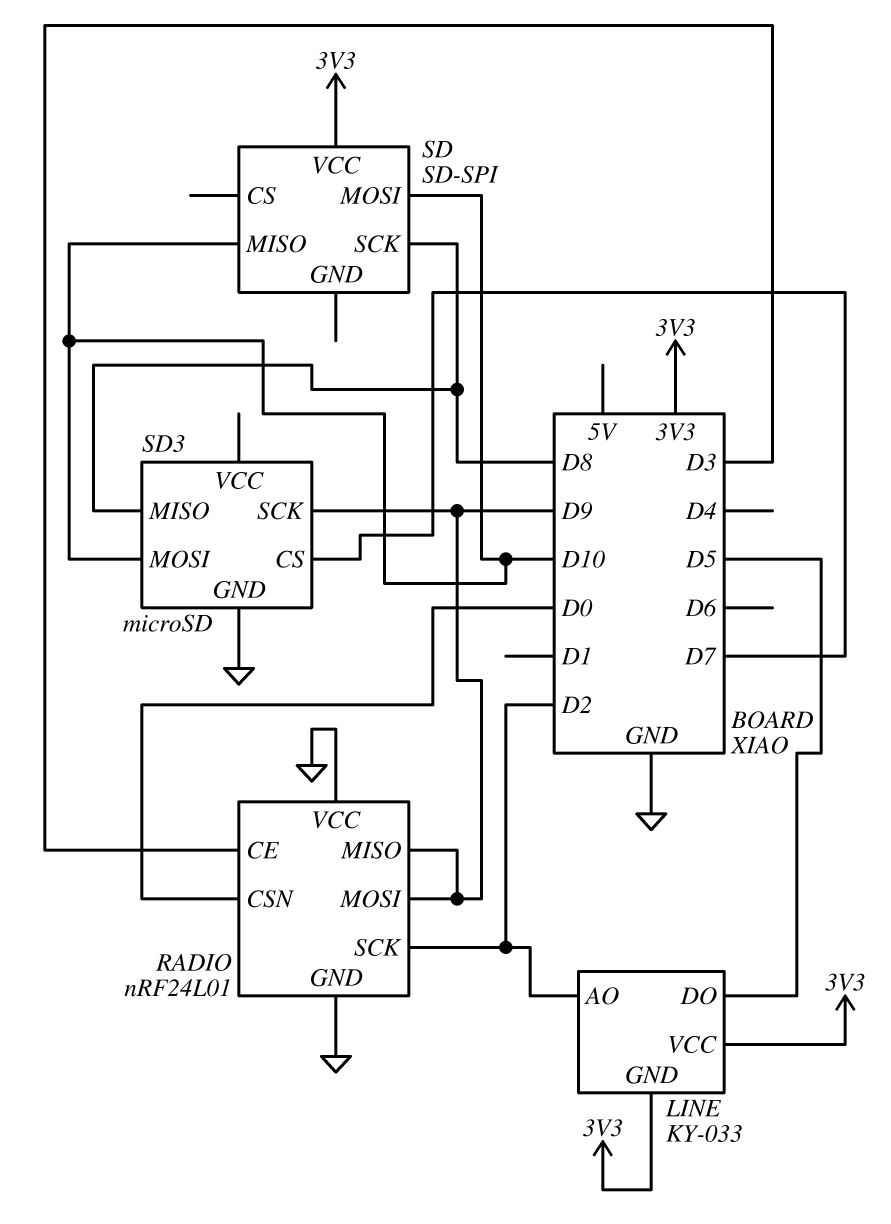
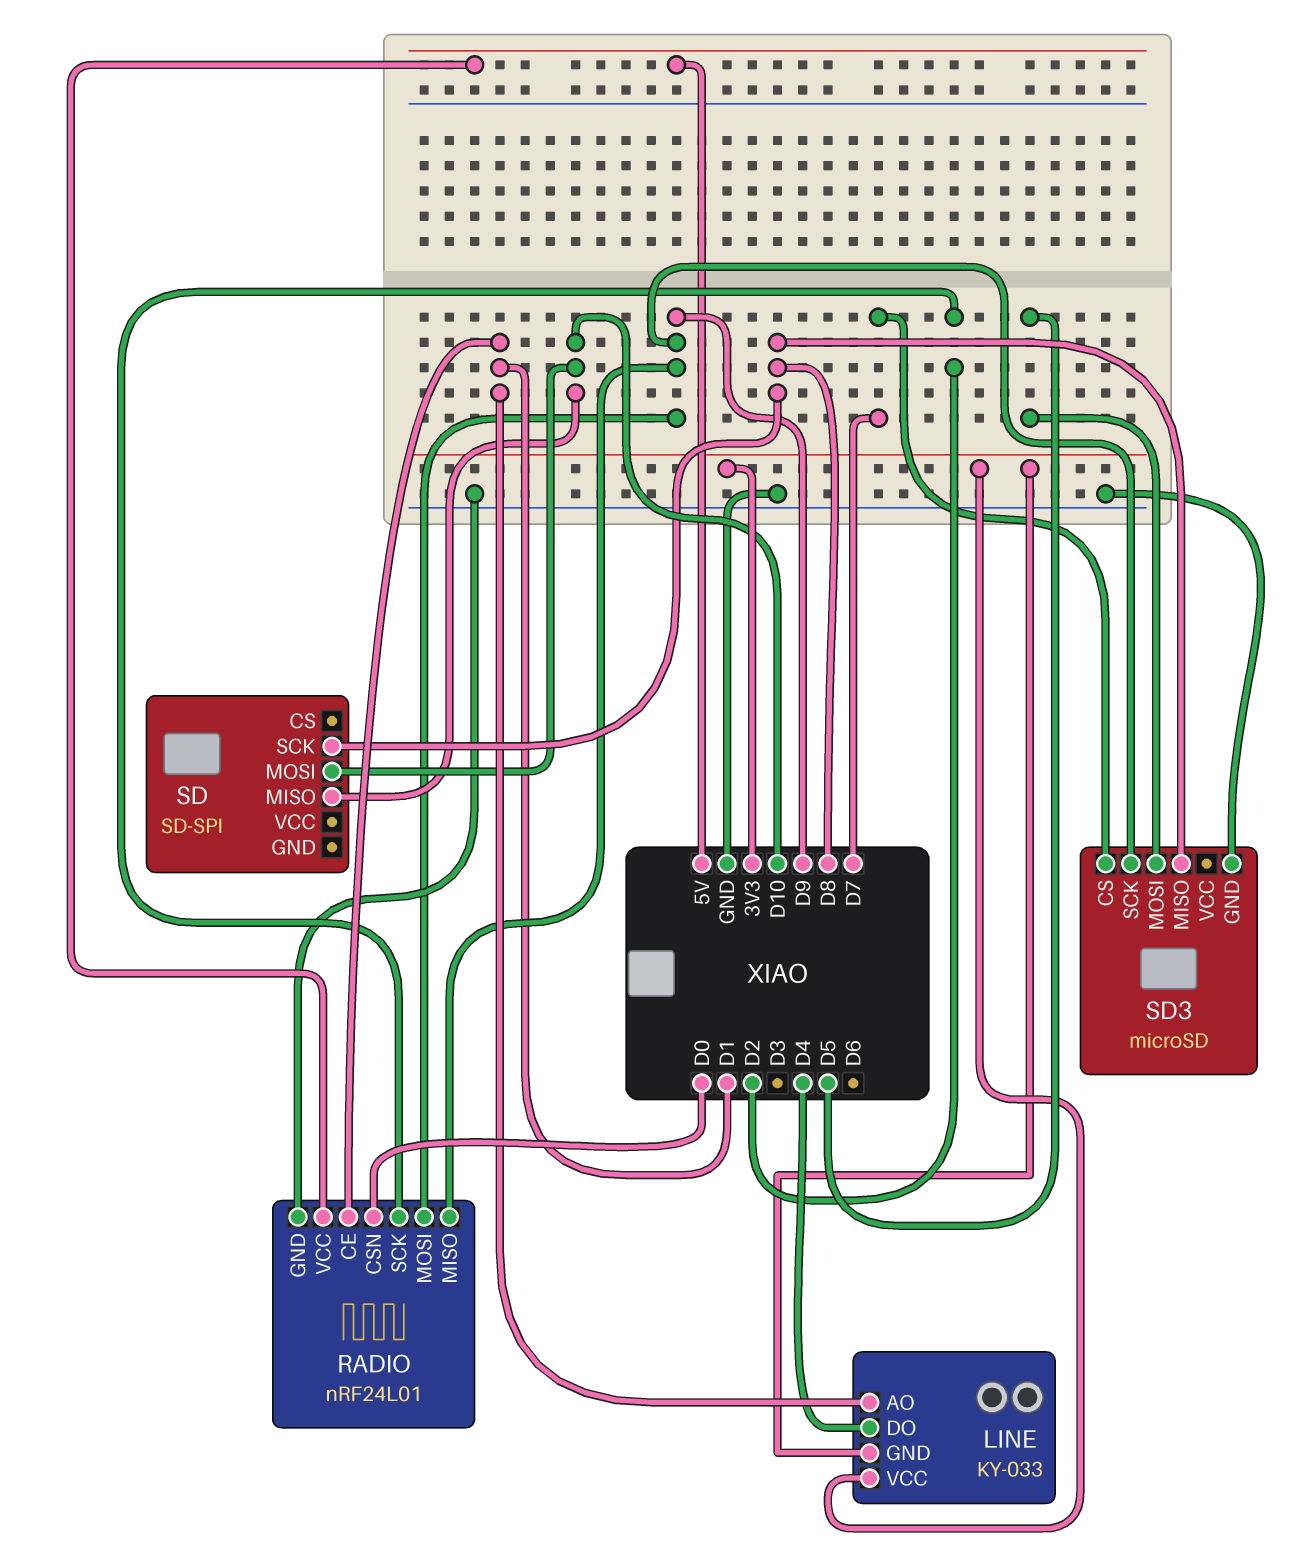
LINE pin AO: D2 -> D1
LINE pin DO: D5 -> D4
RADIO pin CE: D3 -> D1
RADIO pin VCC: GND -> 5V
SD pin VCC: 3V3 -> none
SD3 pin MOSI: D10 -> D5

